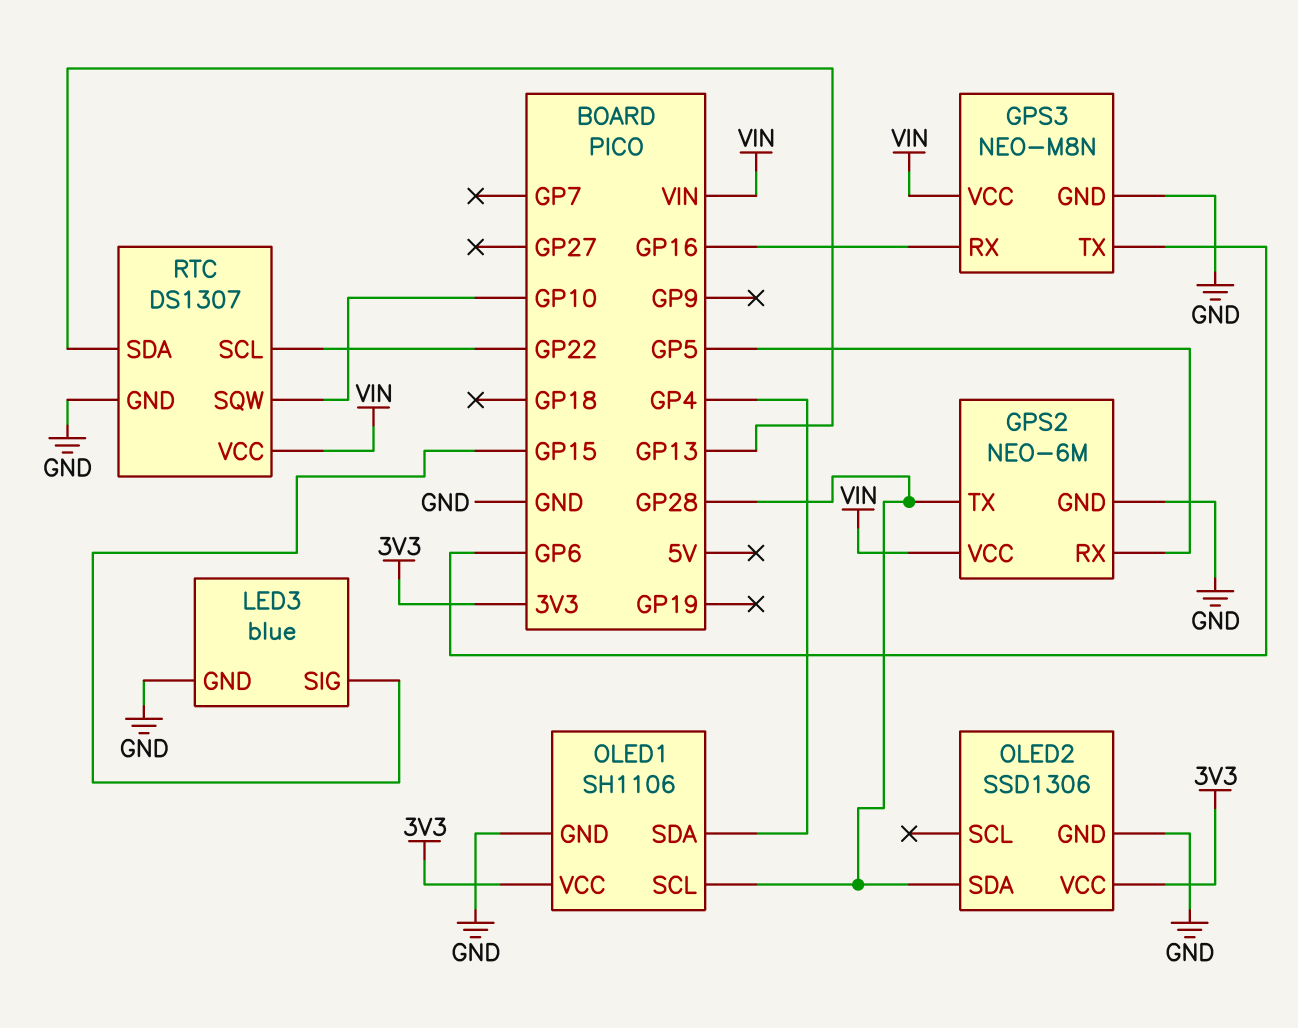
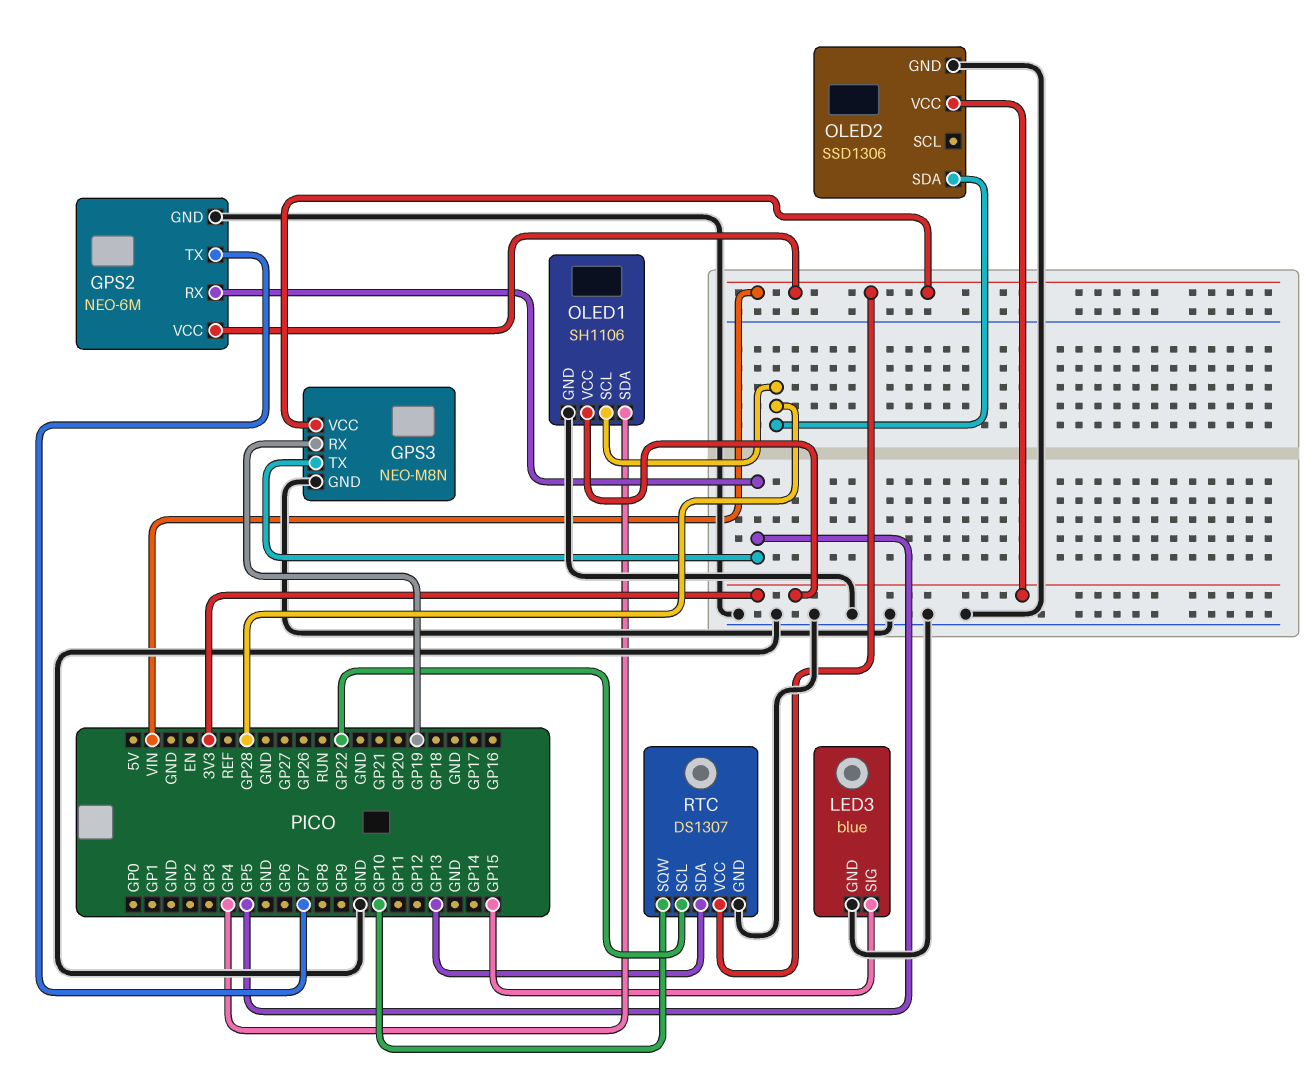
GPS2 pin TX: GP28 -> GP7
GPS3 pin RX: GP16 -> GP19
GPS3 pin TX: GP6 -> GP5

